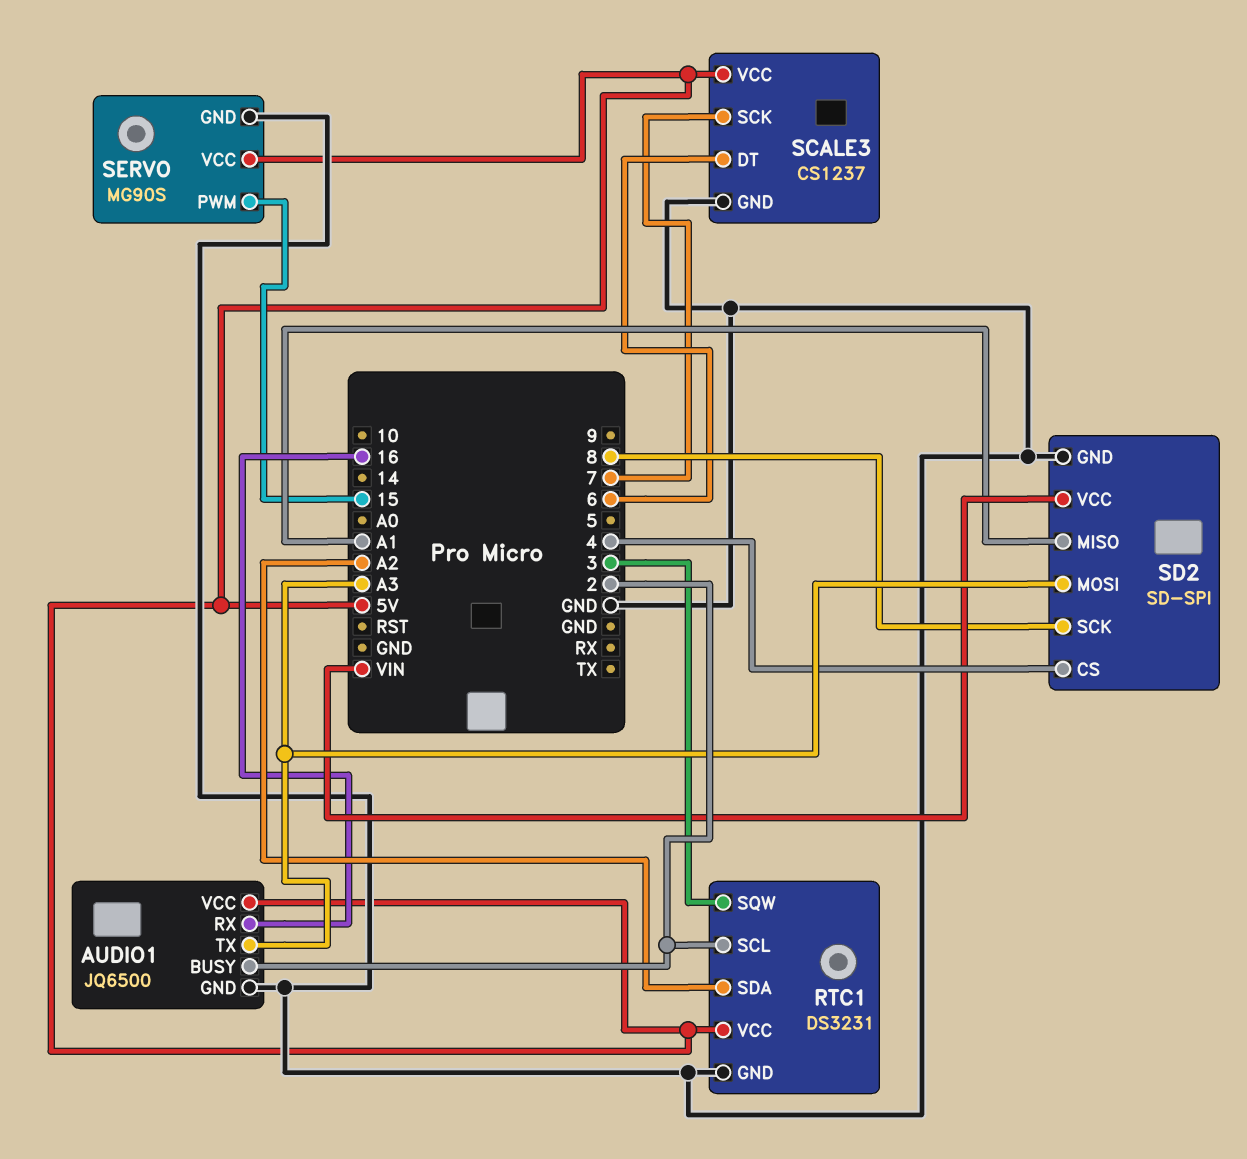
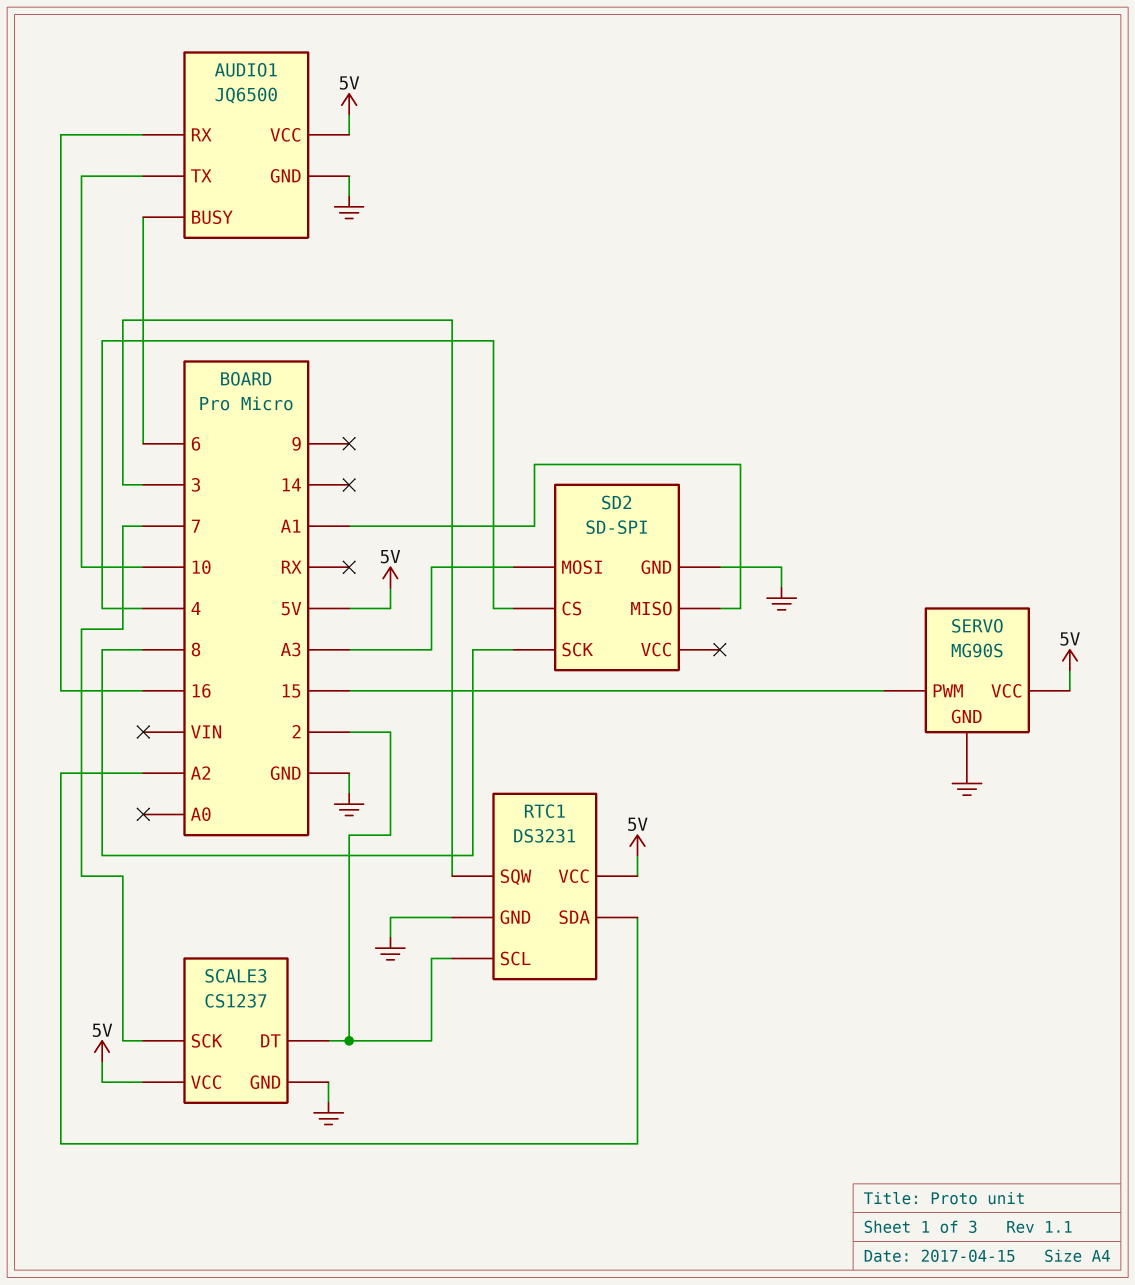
AUDIO1 pin BUSY: 2 -> 6
AUDIO1 pin TX: A3 -> 10
SCALE3 pin DT: 6 -> 2
SD2 pin VCC: VIN -> none

